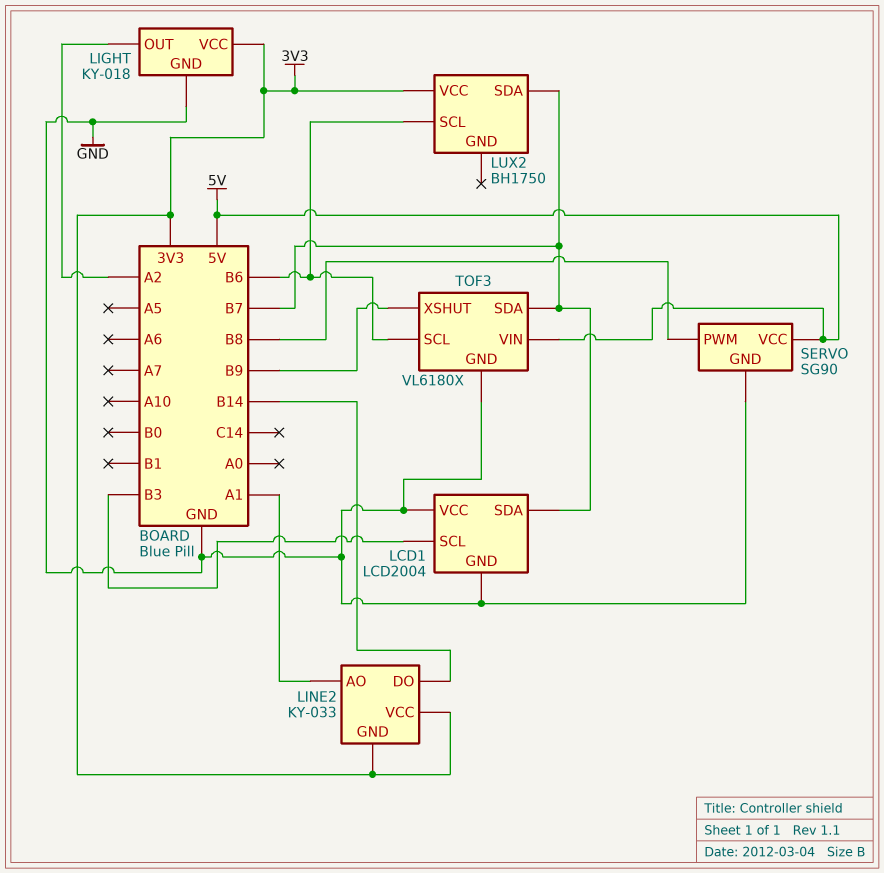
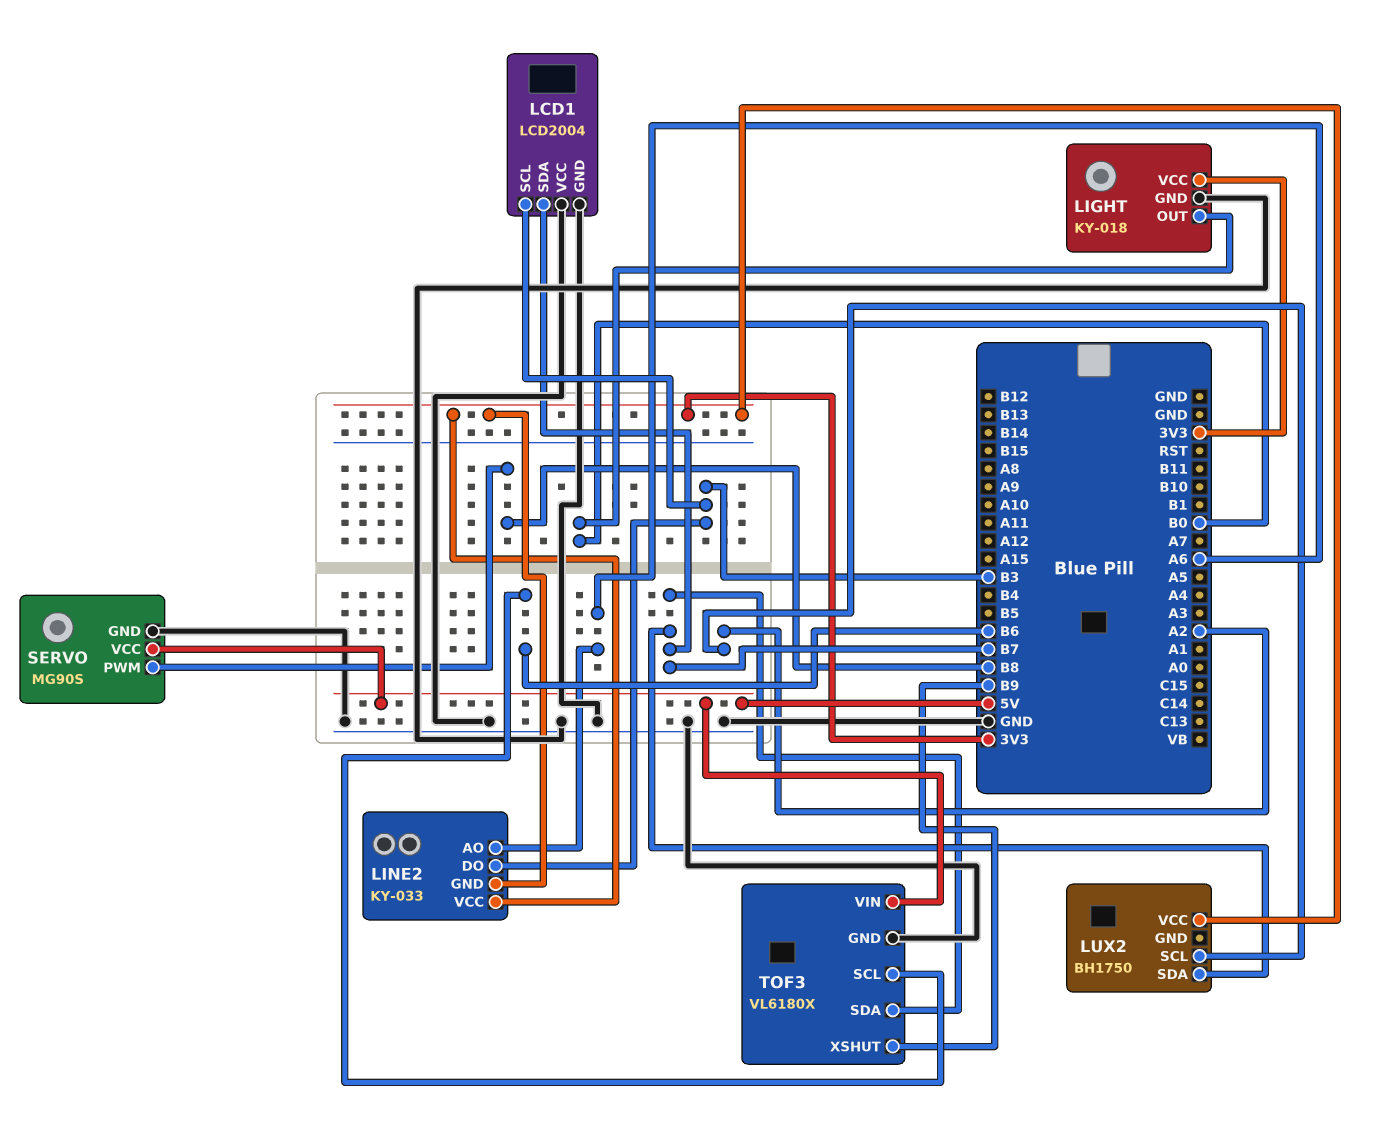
LIGHT pin OUT: A2 -> B0
LINE2 pin AO: A1 -> A6
LINE2 pin DO: B14 -> B3
LUX2 pin SCL: B6 -> A2
SERVO: SG90 -> MG90S

